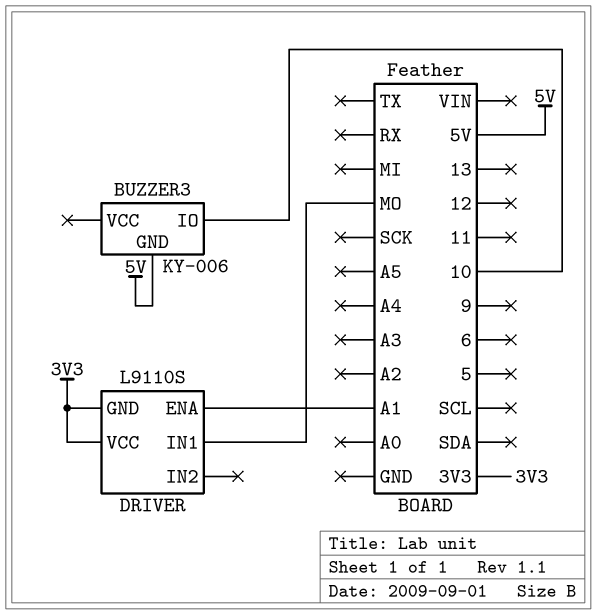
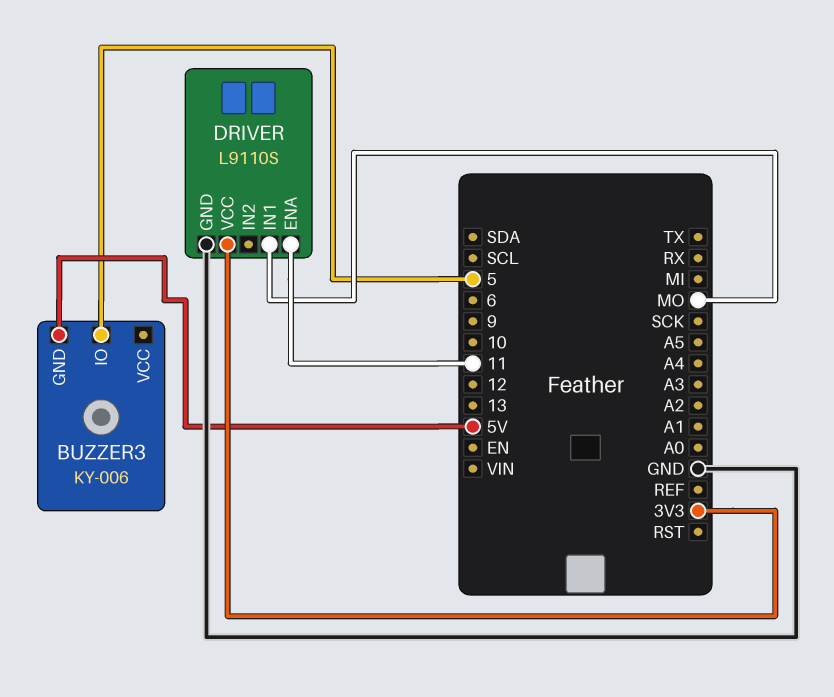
BUZZER3 pin IO: 10 -> 5
DRIVER pin ENA: A1 -> 11
DRIVER pin GND: 3V3 -> GND

